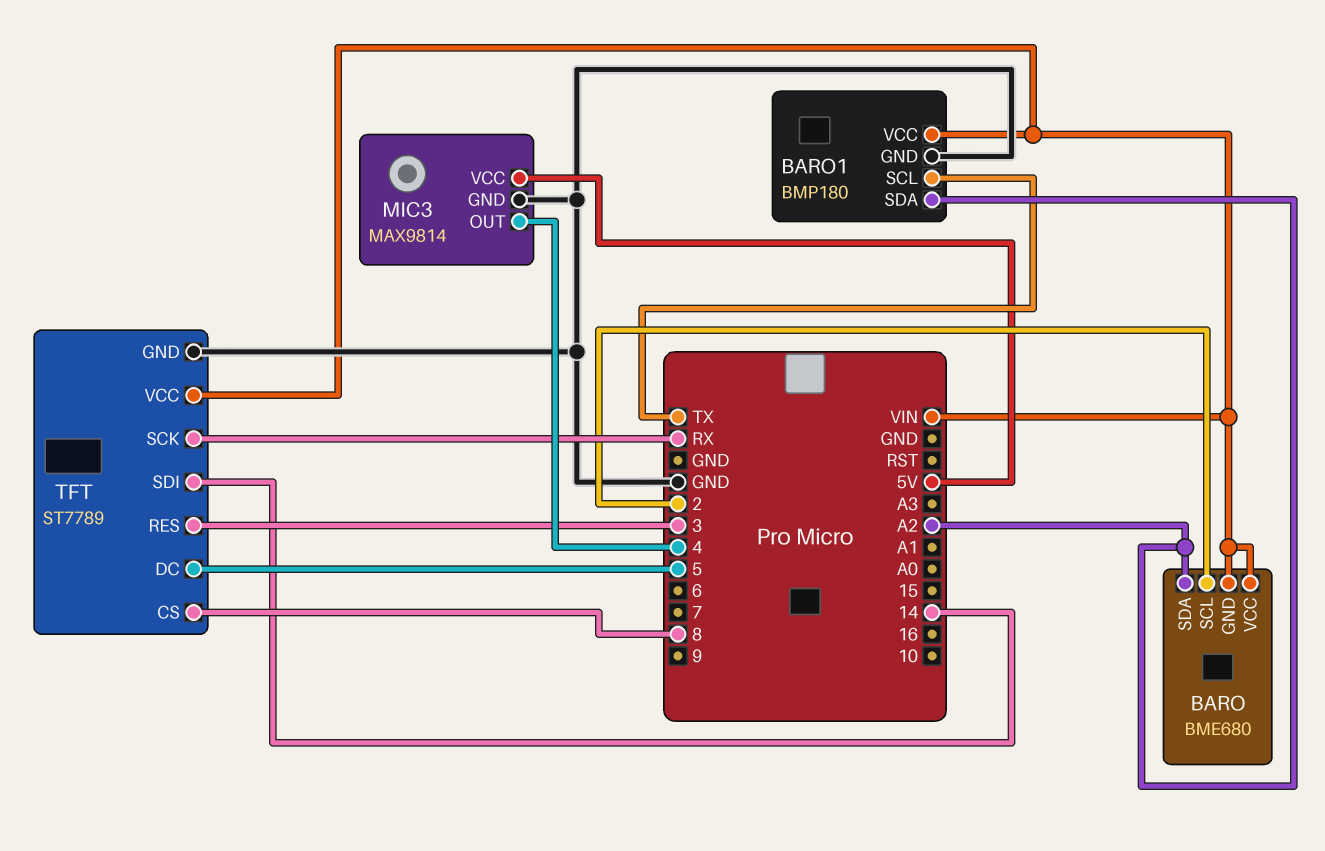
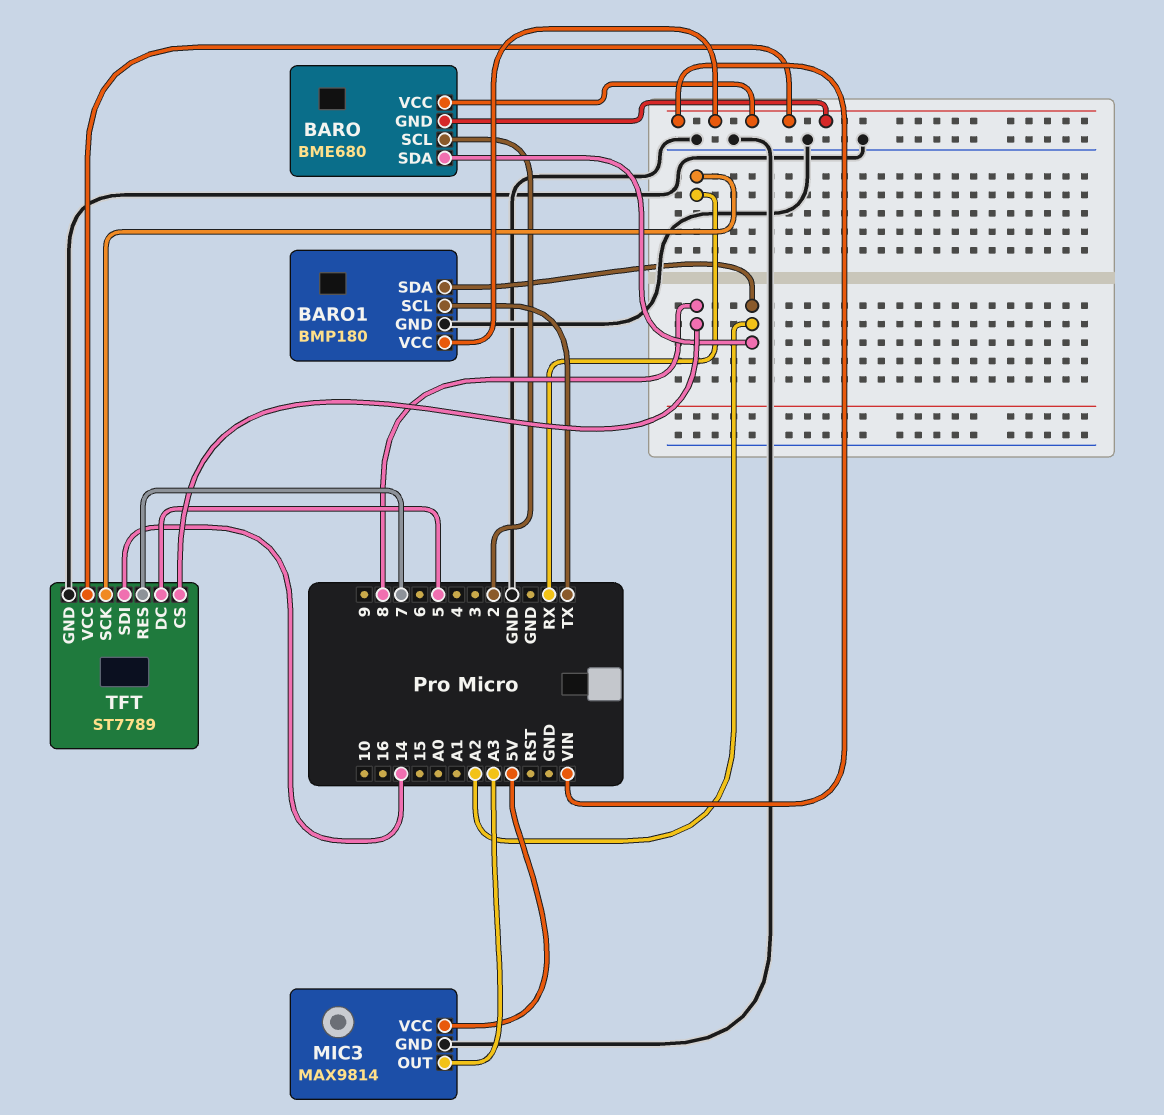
MIC3 pin OUT: 4 -> A3
TFT pin RES: 3 -> 7

